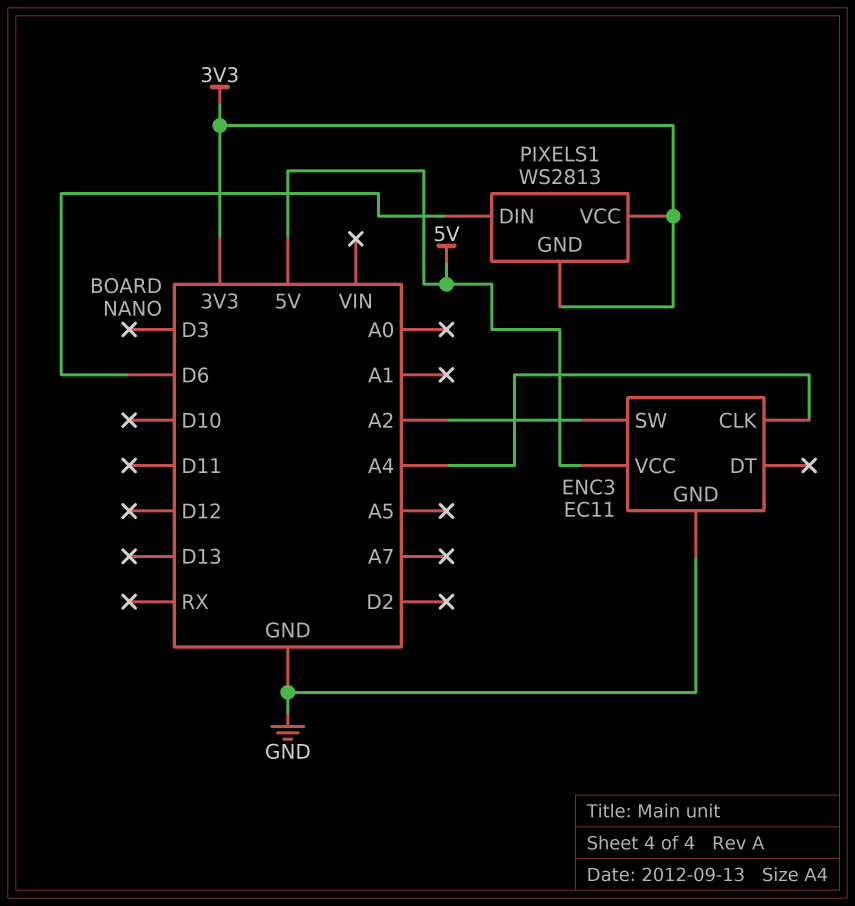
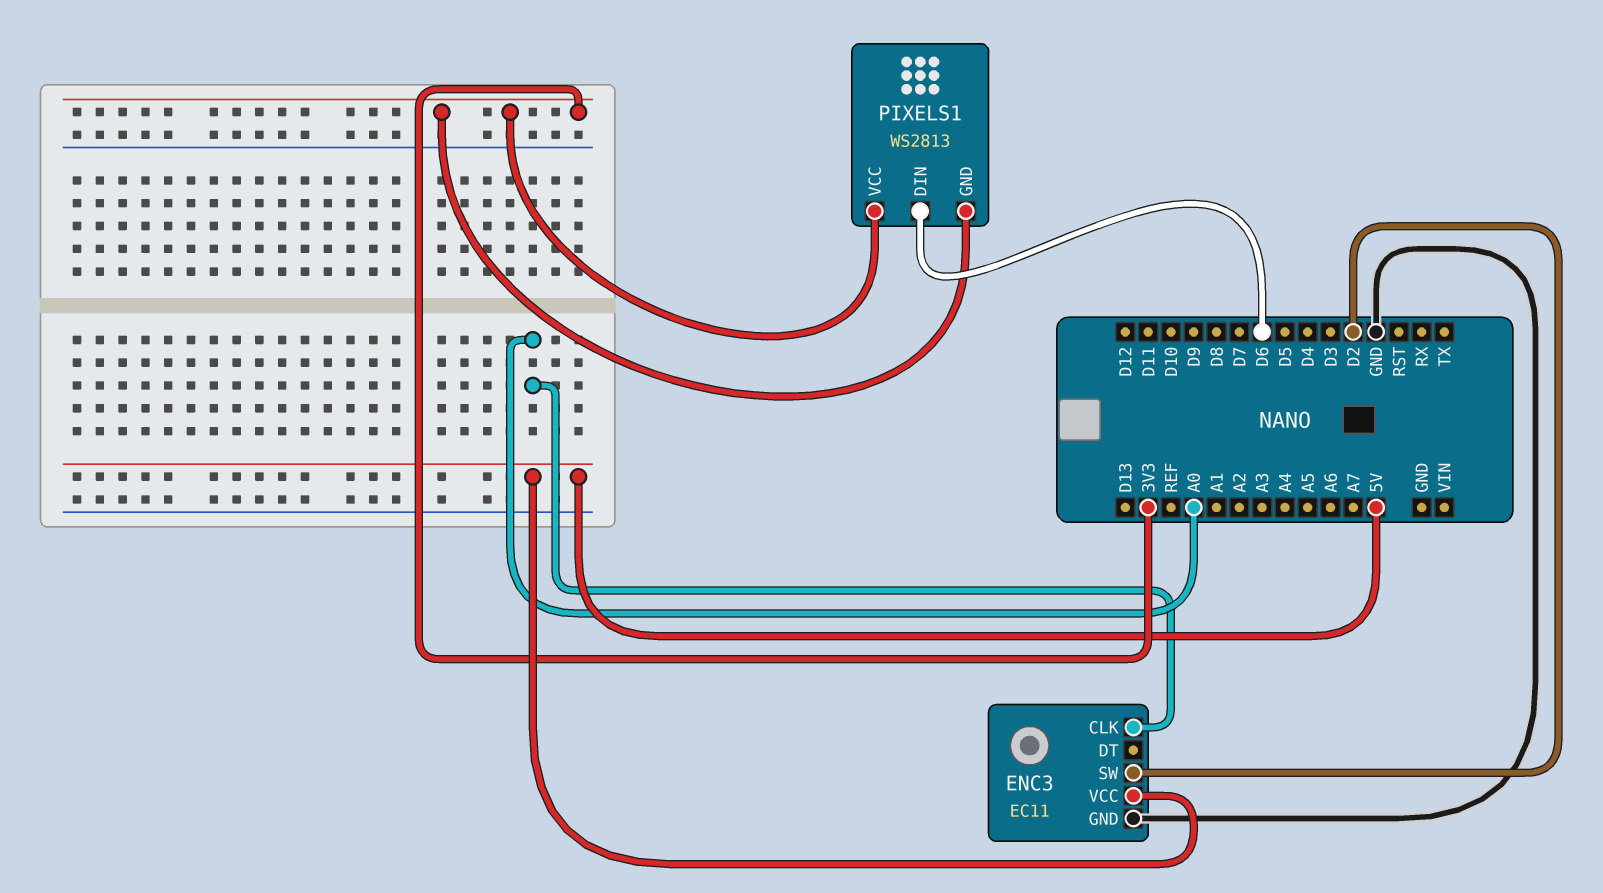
ENC3 pin CLK: A4 -> A0
ENC3 pin SW: A2 -> D2

